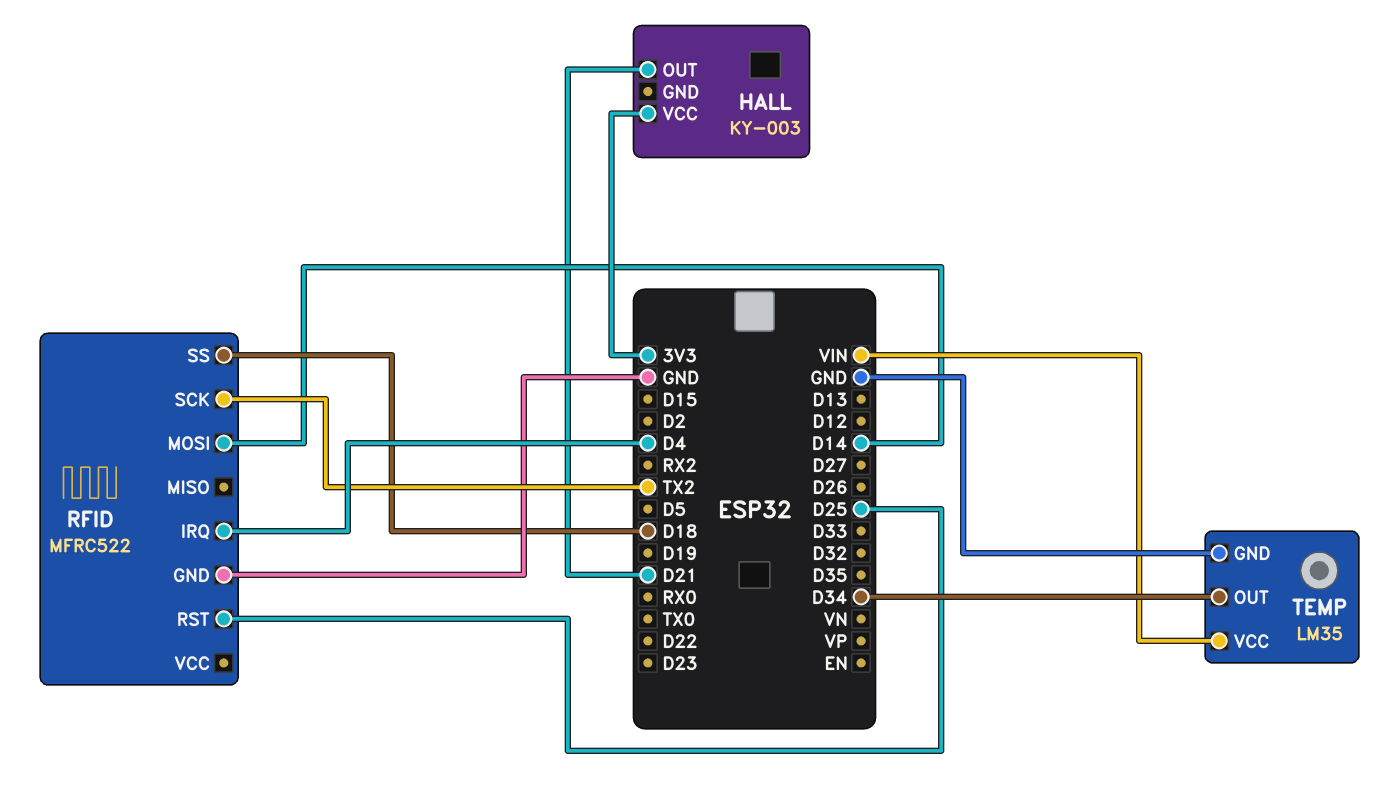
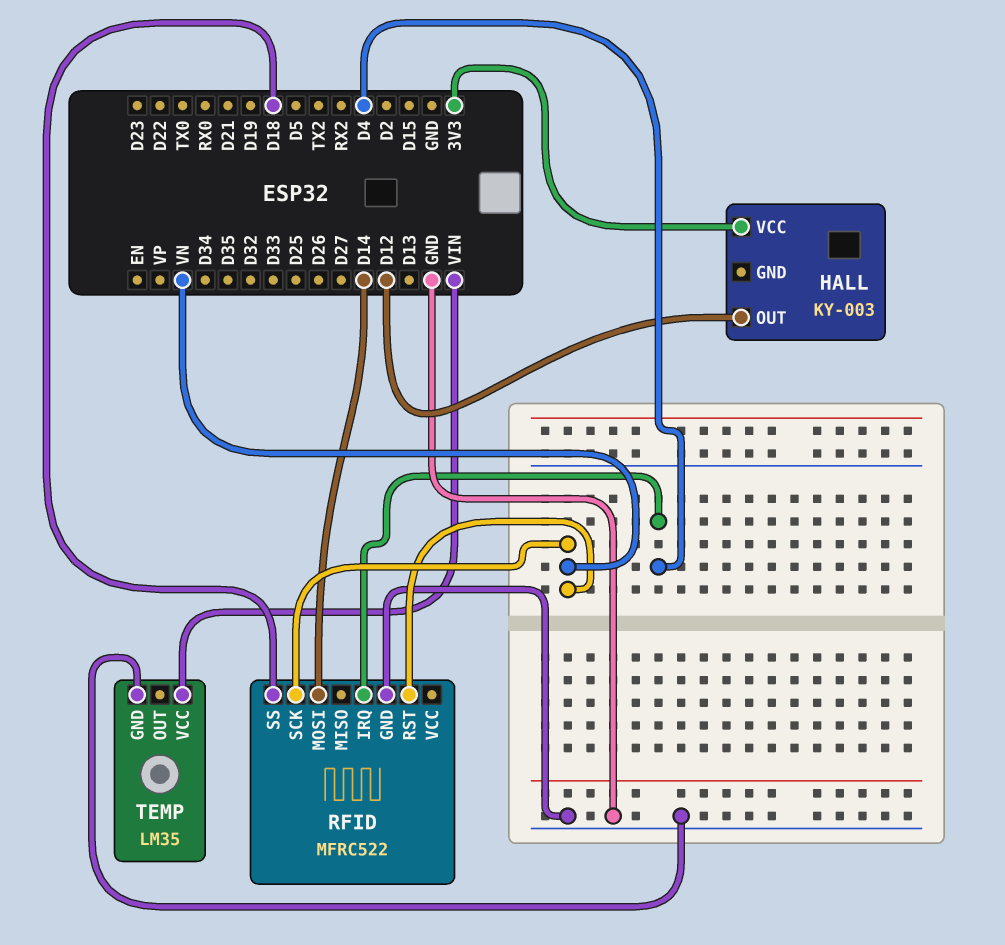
HALL pin OUT: D21 -> D12
RFID pin RST: D25 -> VN
RFID pin SCK: TX2 -> VN
TEMP pin OUT: D34 -> none

